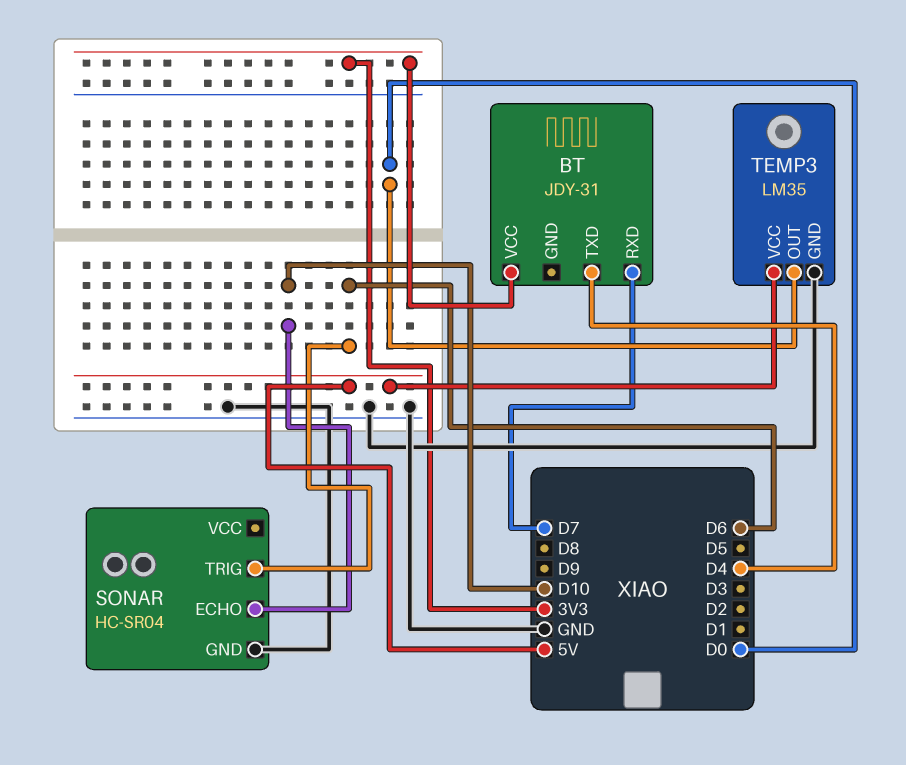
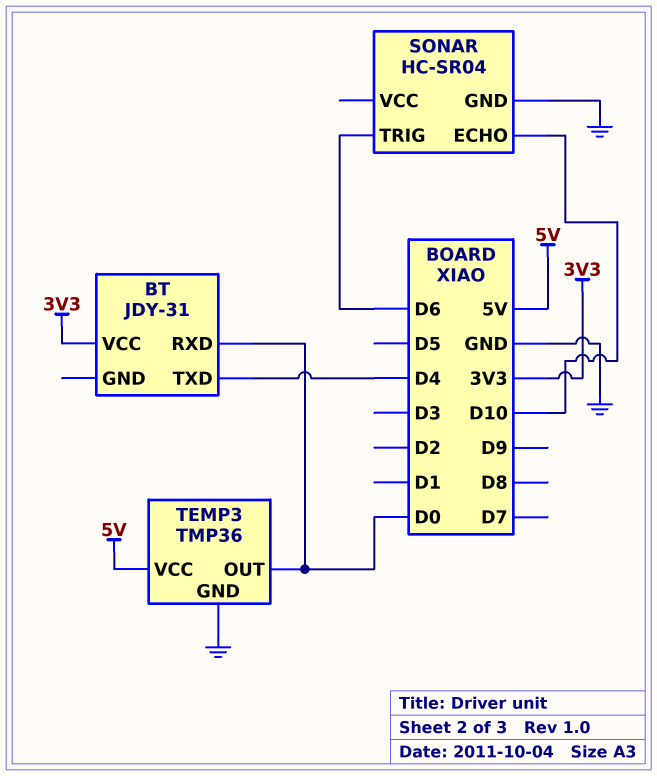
BT pin RXD: D7 -> D0
TEMP3: LM35 -> TMP36

